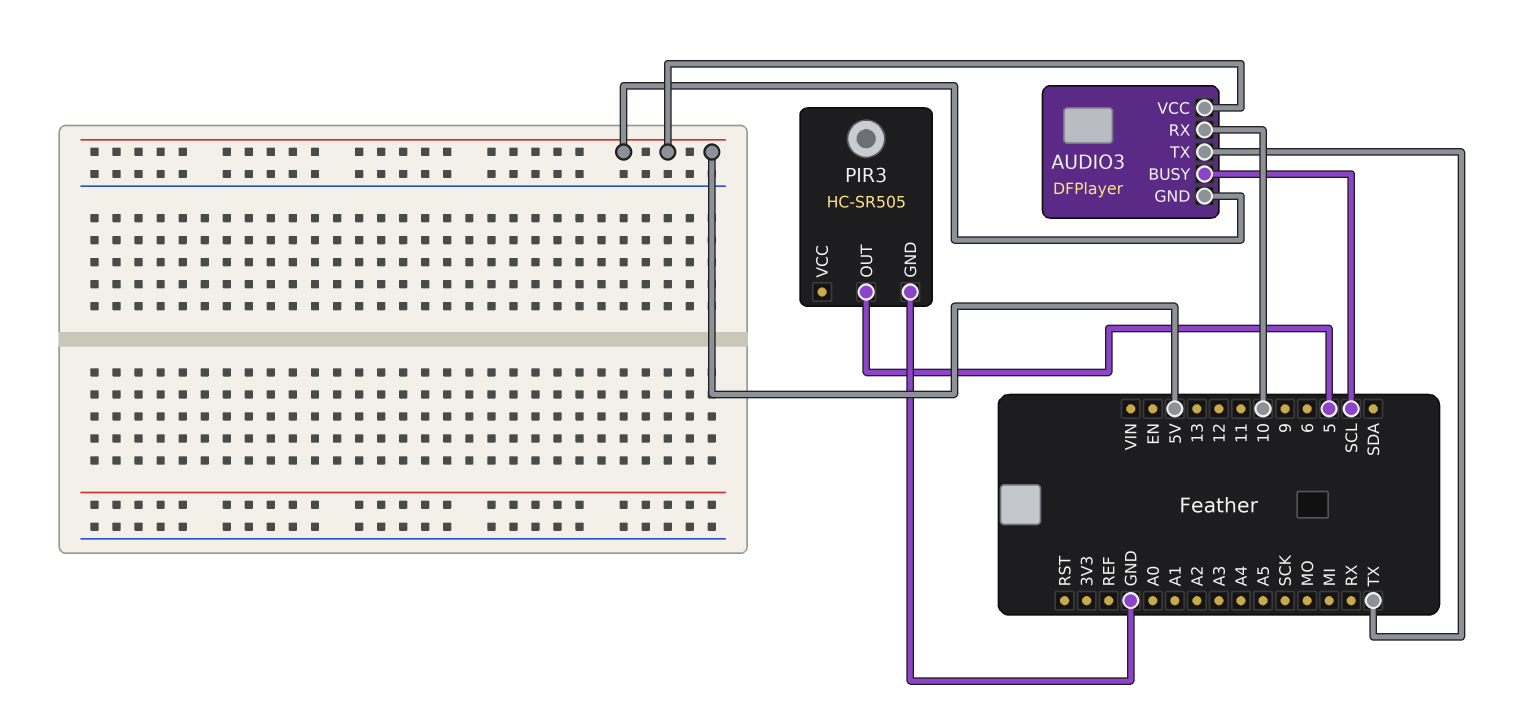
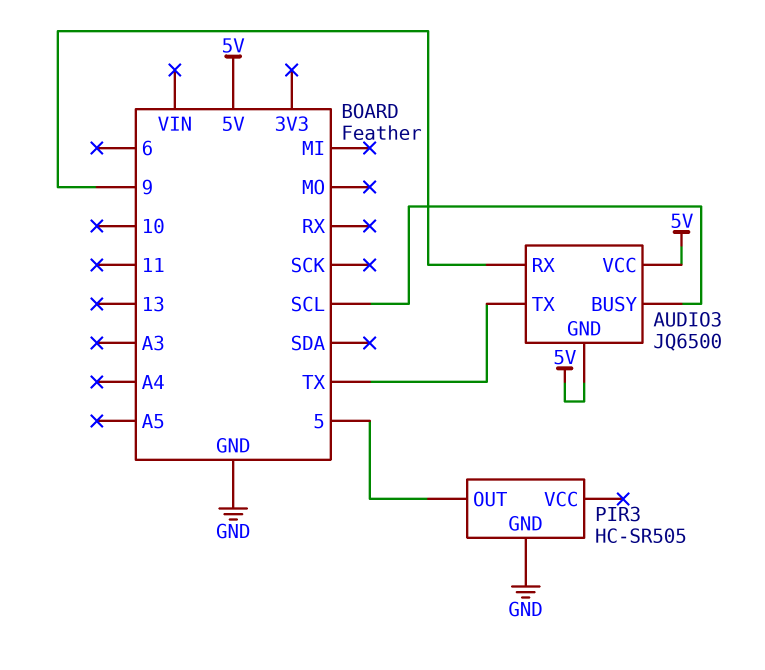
AUDIO3: DFPlayer -> JQ6500
AUDIO3 pin RX: 10 -> 9

